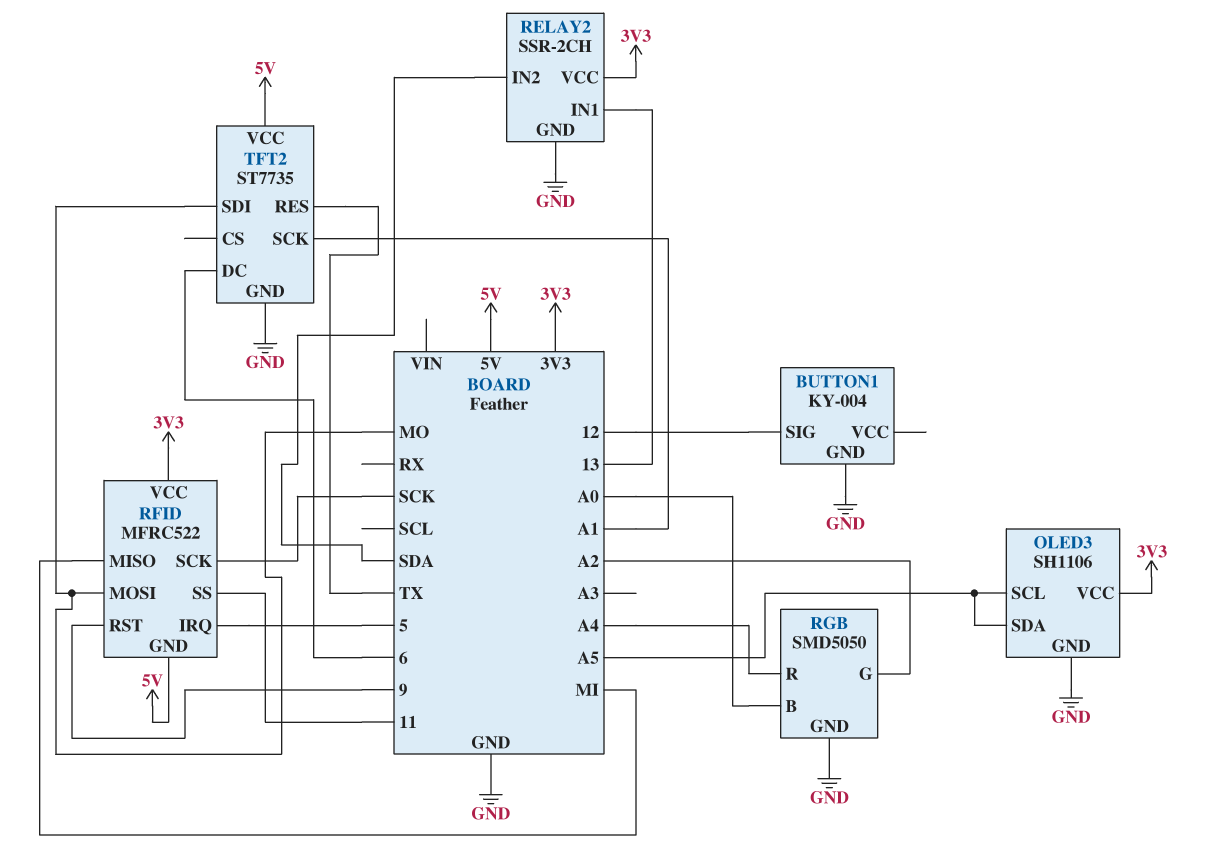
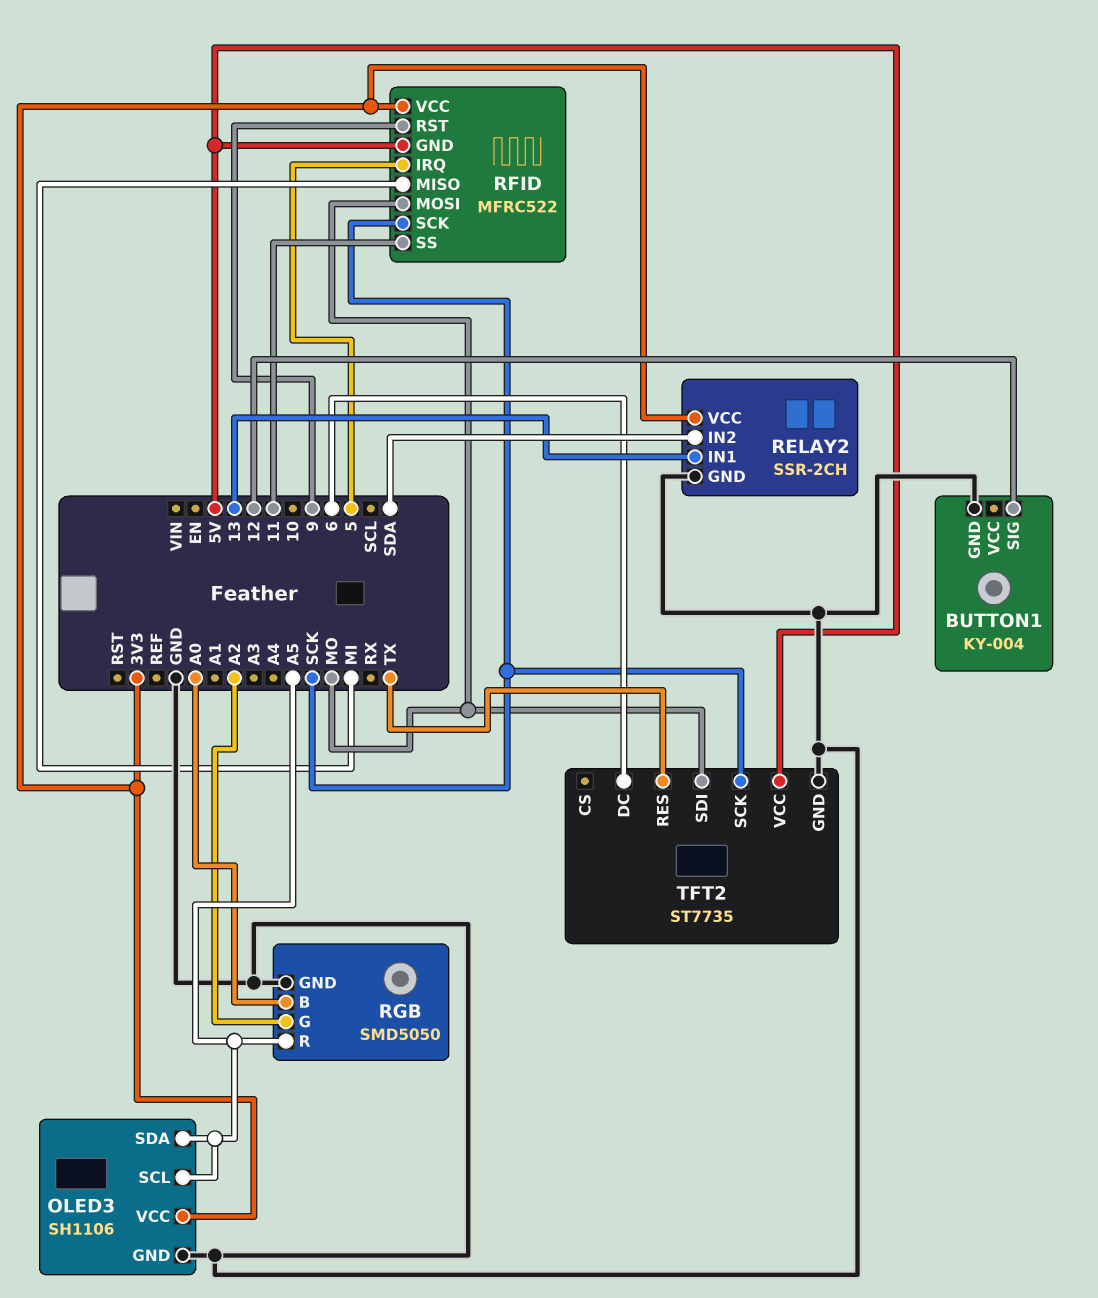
RGB pin R: A4 -> A5
TFT2 pin SCK: A1 -> SCK

